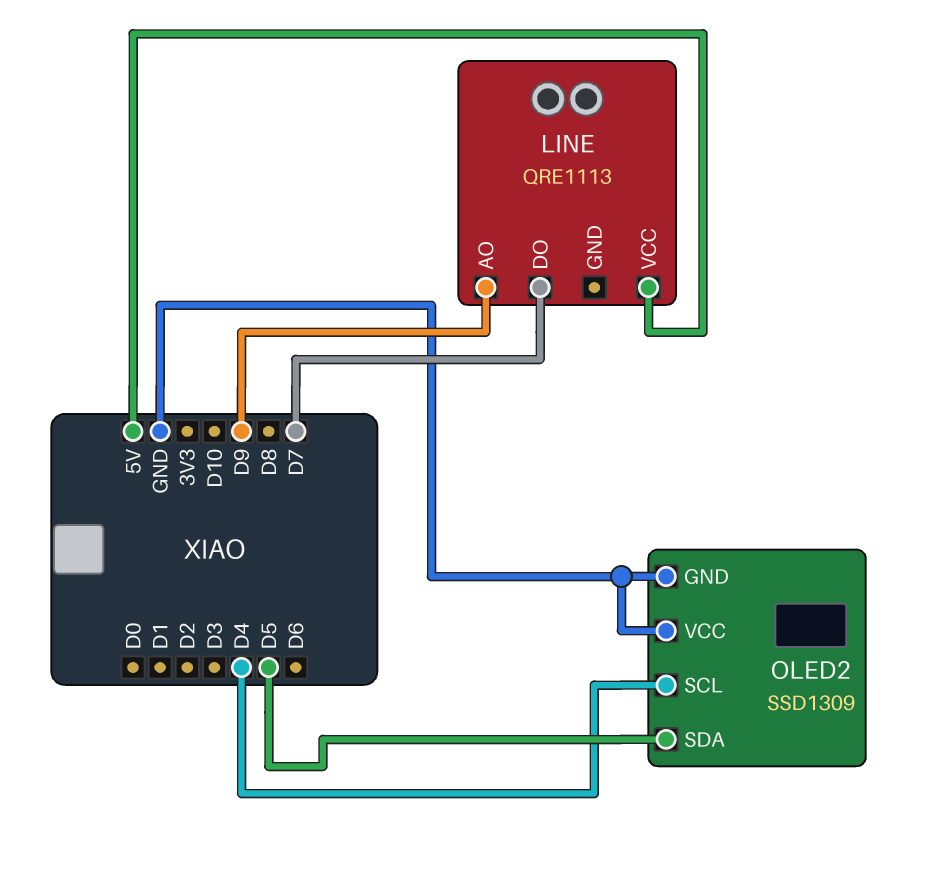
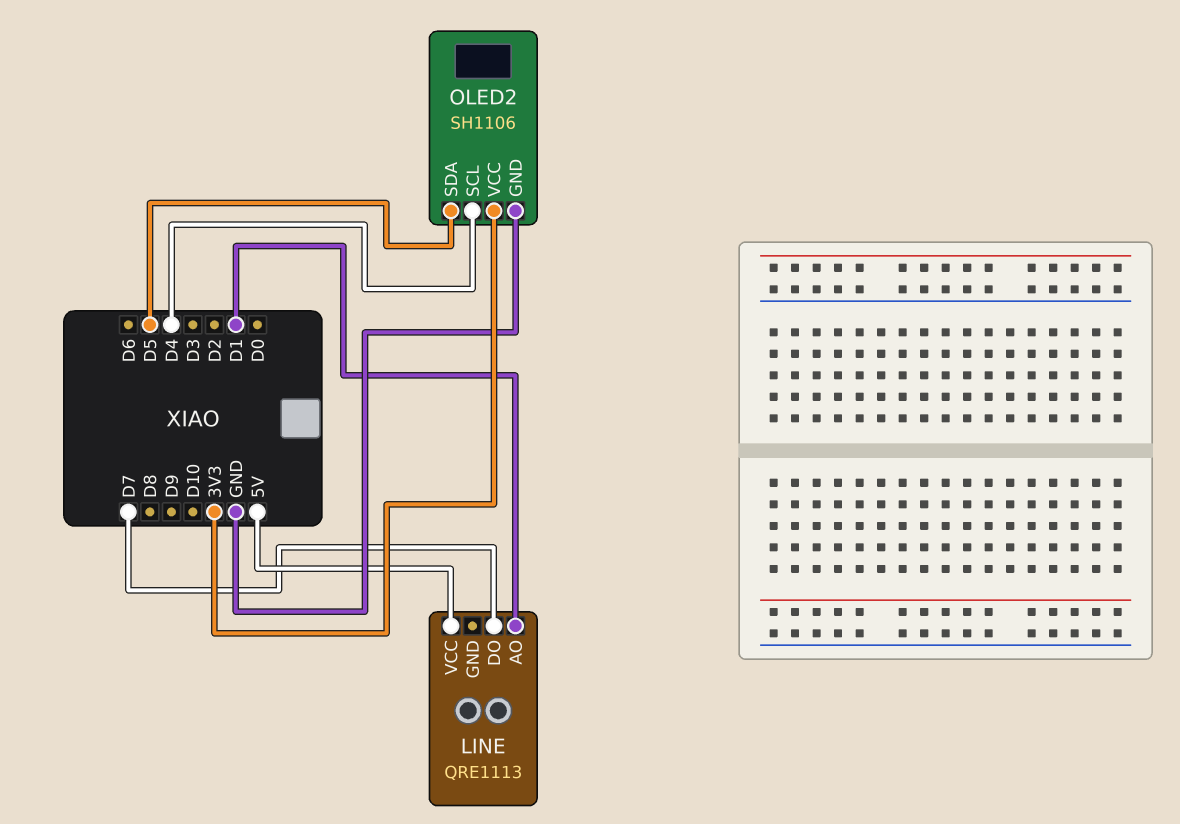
LINE pin AO: D9 -> D1
OLED2: SSD1309 -> SH1106
OLED2 pin VCC: GND -> 3V3

